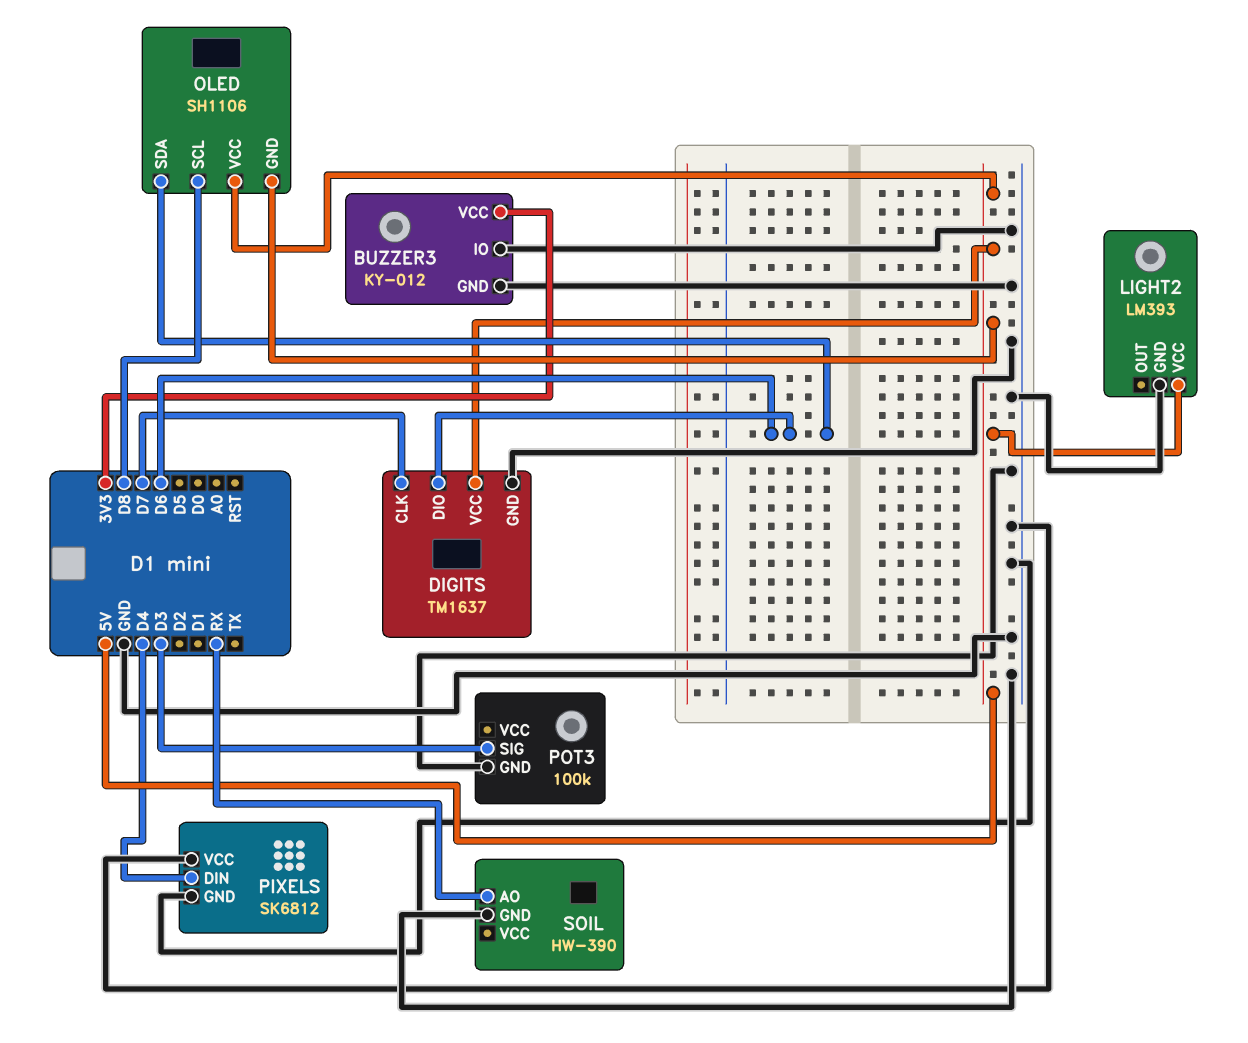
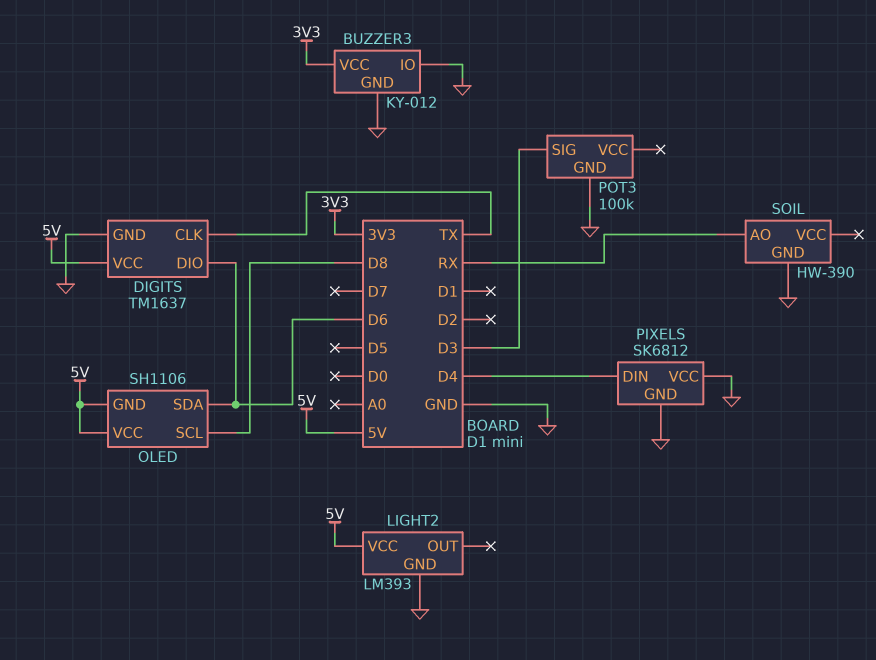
DIGITS pin CLK: D7 -> TX

